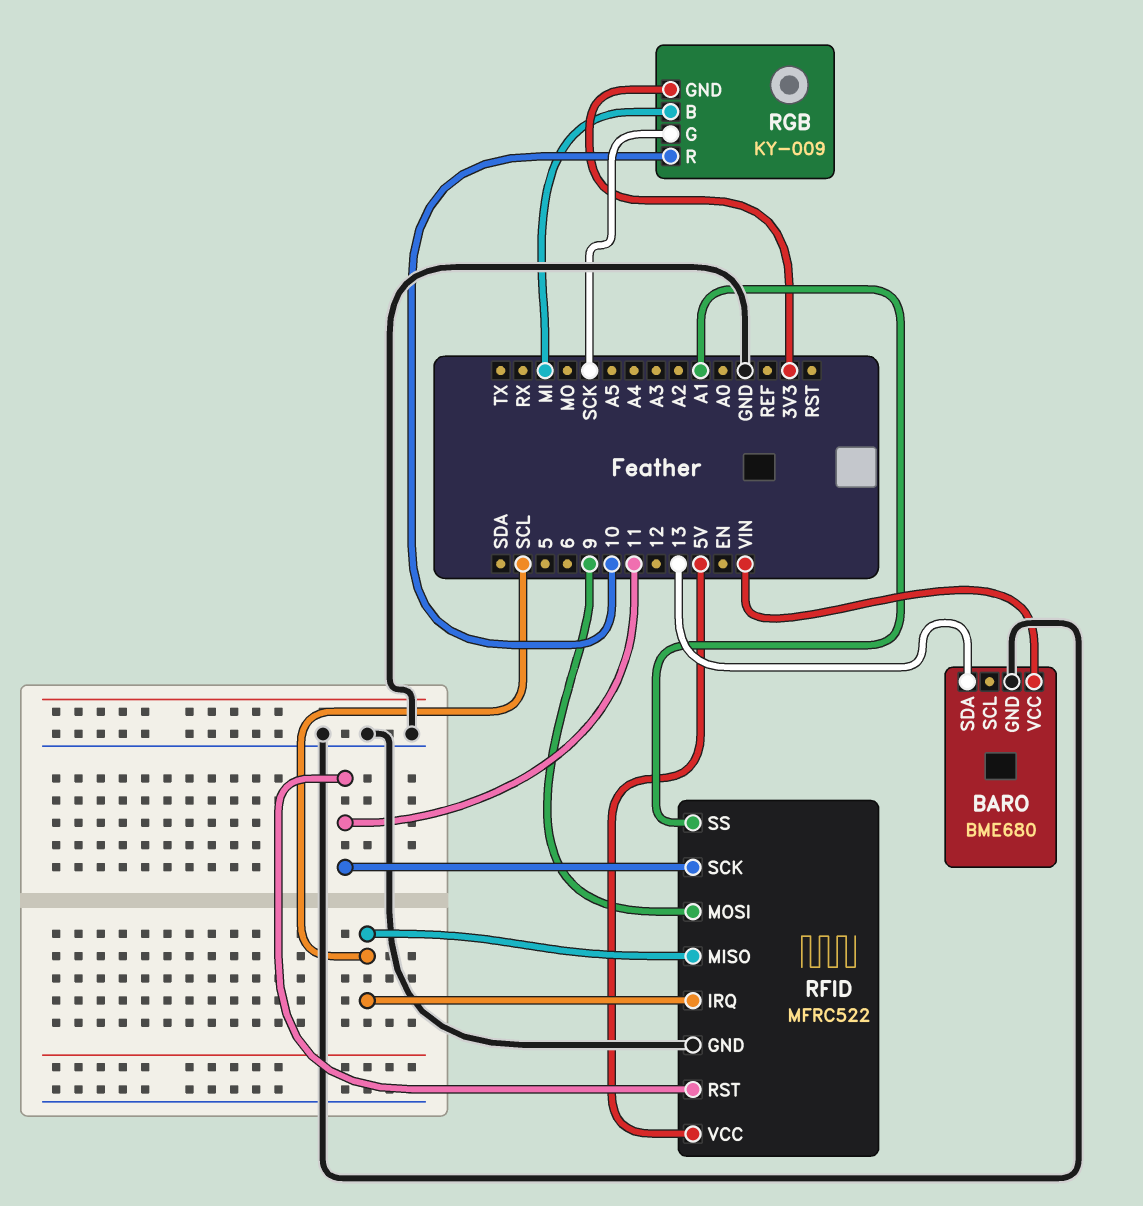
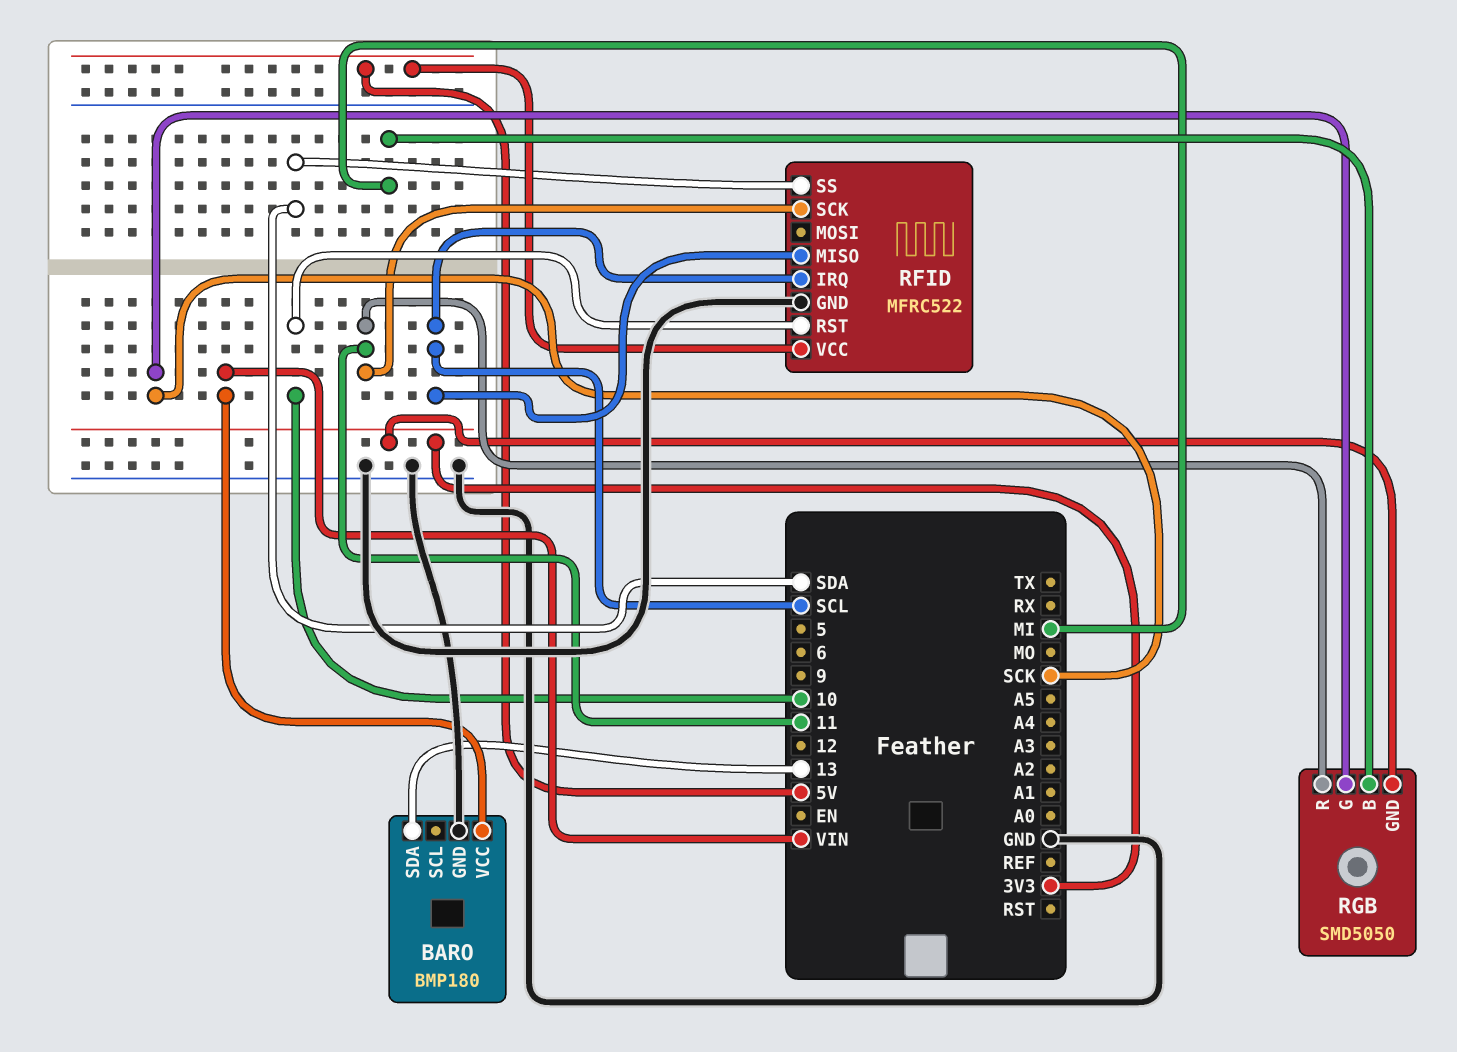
BARO: BME680 -> BMP180
RFID pin MOSI: 9 -> none
RFID pin RST: 11 -> 10
RFID pin SS: A1 -> SDA
RGB: KY-009 -> SMD5050
RGB pin R: 10 -> 11

